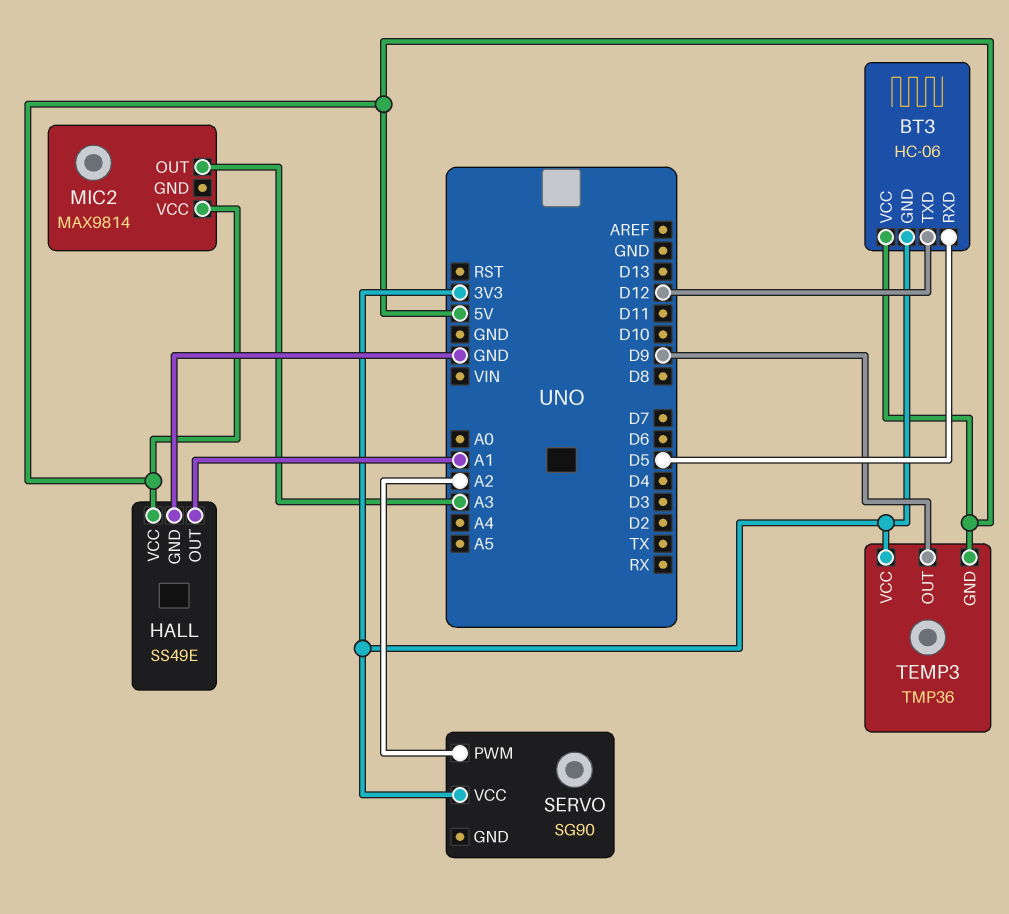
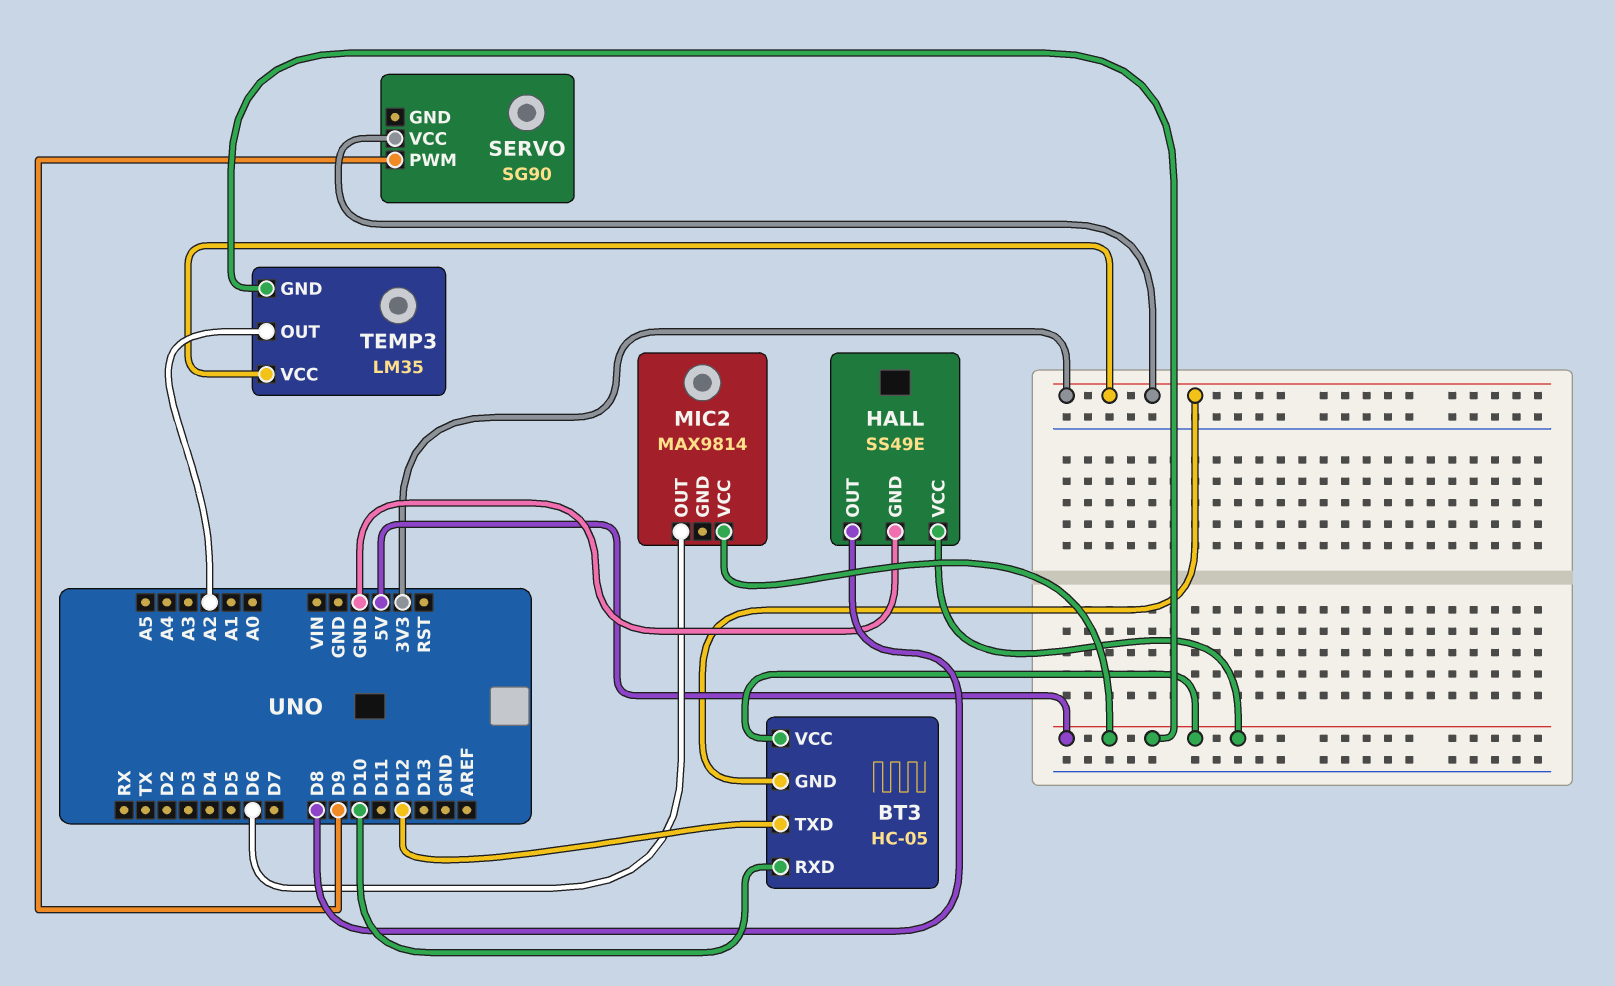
BT3: HC-06 -> HC-05
BT3 pin RXD: D5 -> D10
HALL pin OUT: A1 -> D8
MIC2 pin OUT: A3 -> D6
SERVO pin PWM: A2 -> D9
TEMP3: TMP36 -> LM35
TEMP3 pin OUT: D9 -> A2

